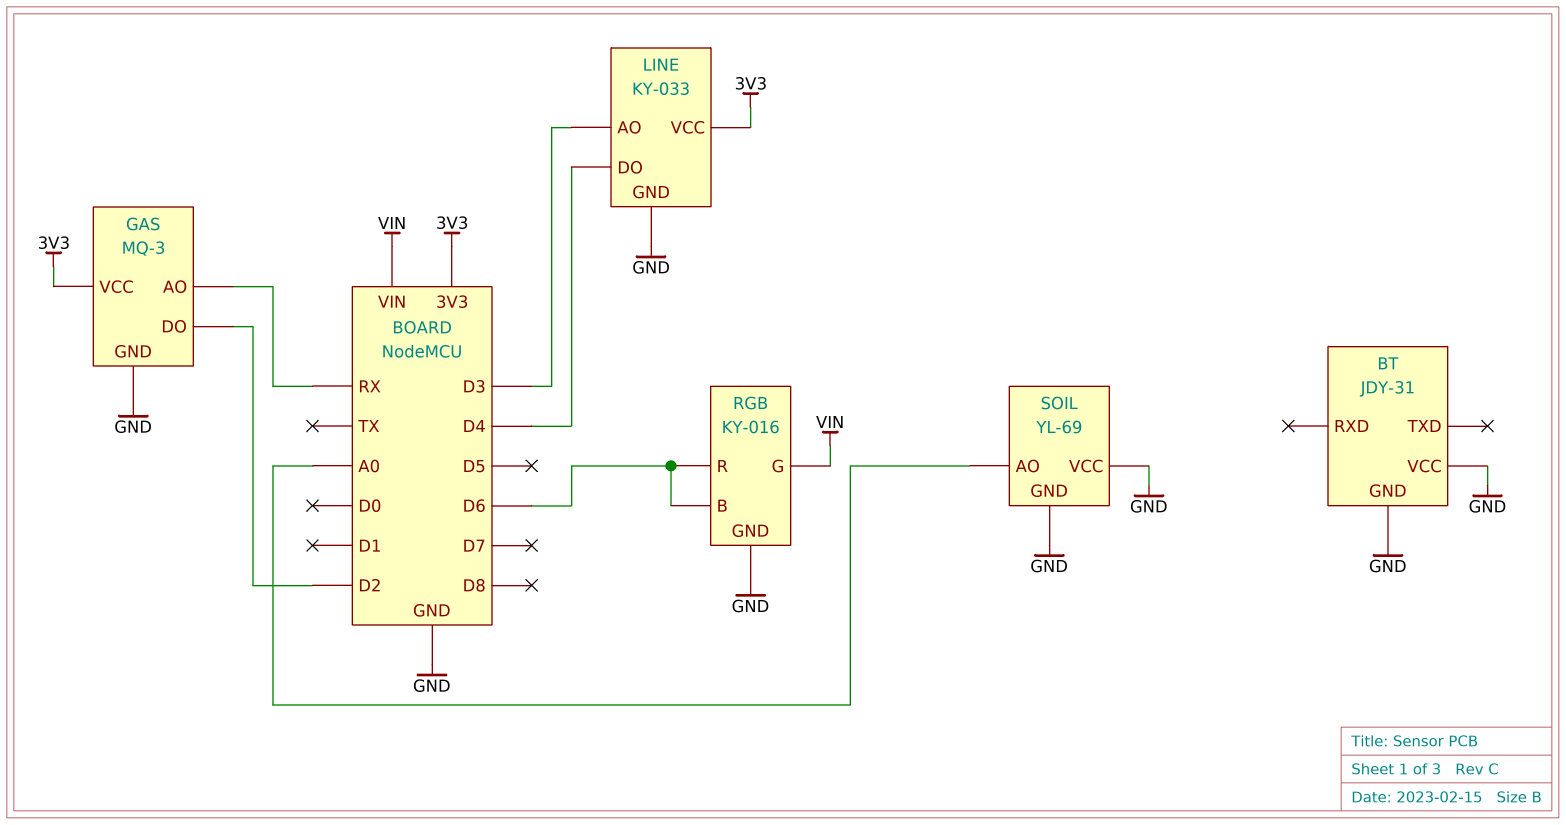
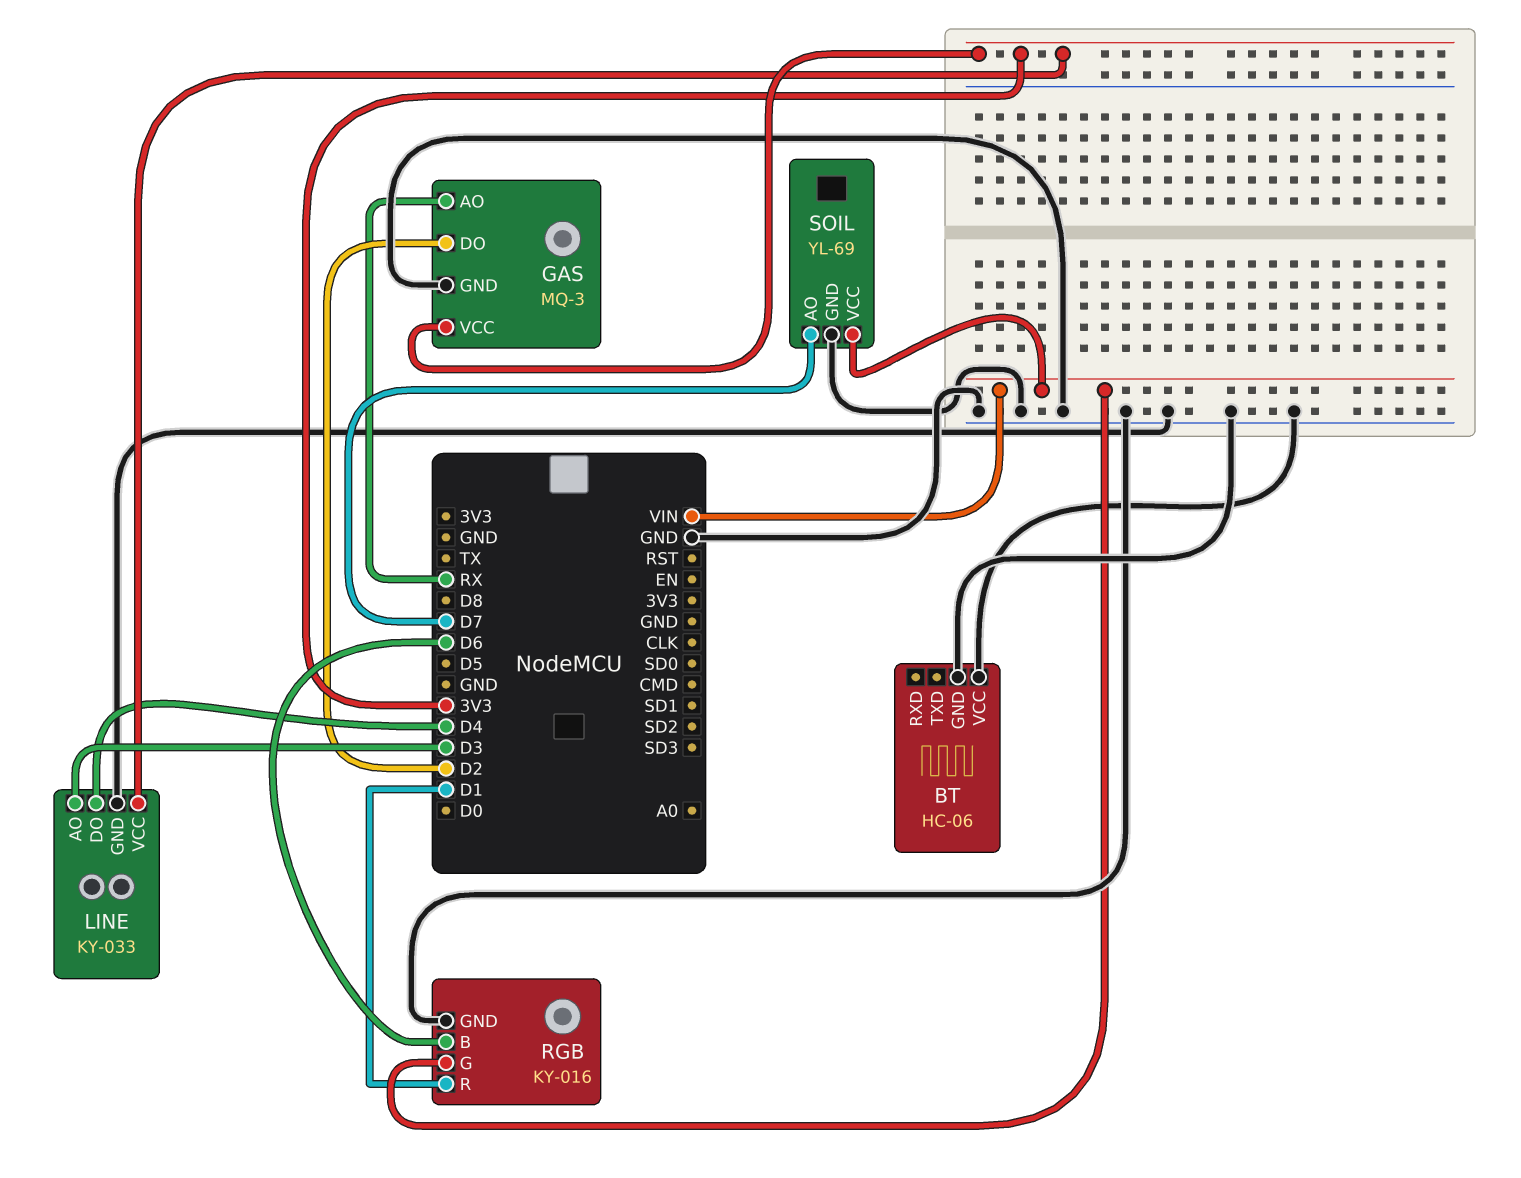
BT: JDY-31 -> HC-06
RGB pin R: D6 -> D1
SOIL pin AO: A0 -> D7
SOIL pin VCC: GND -> VIN

